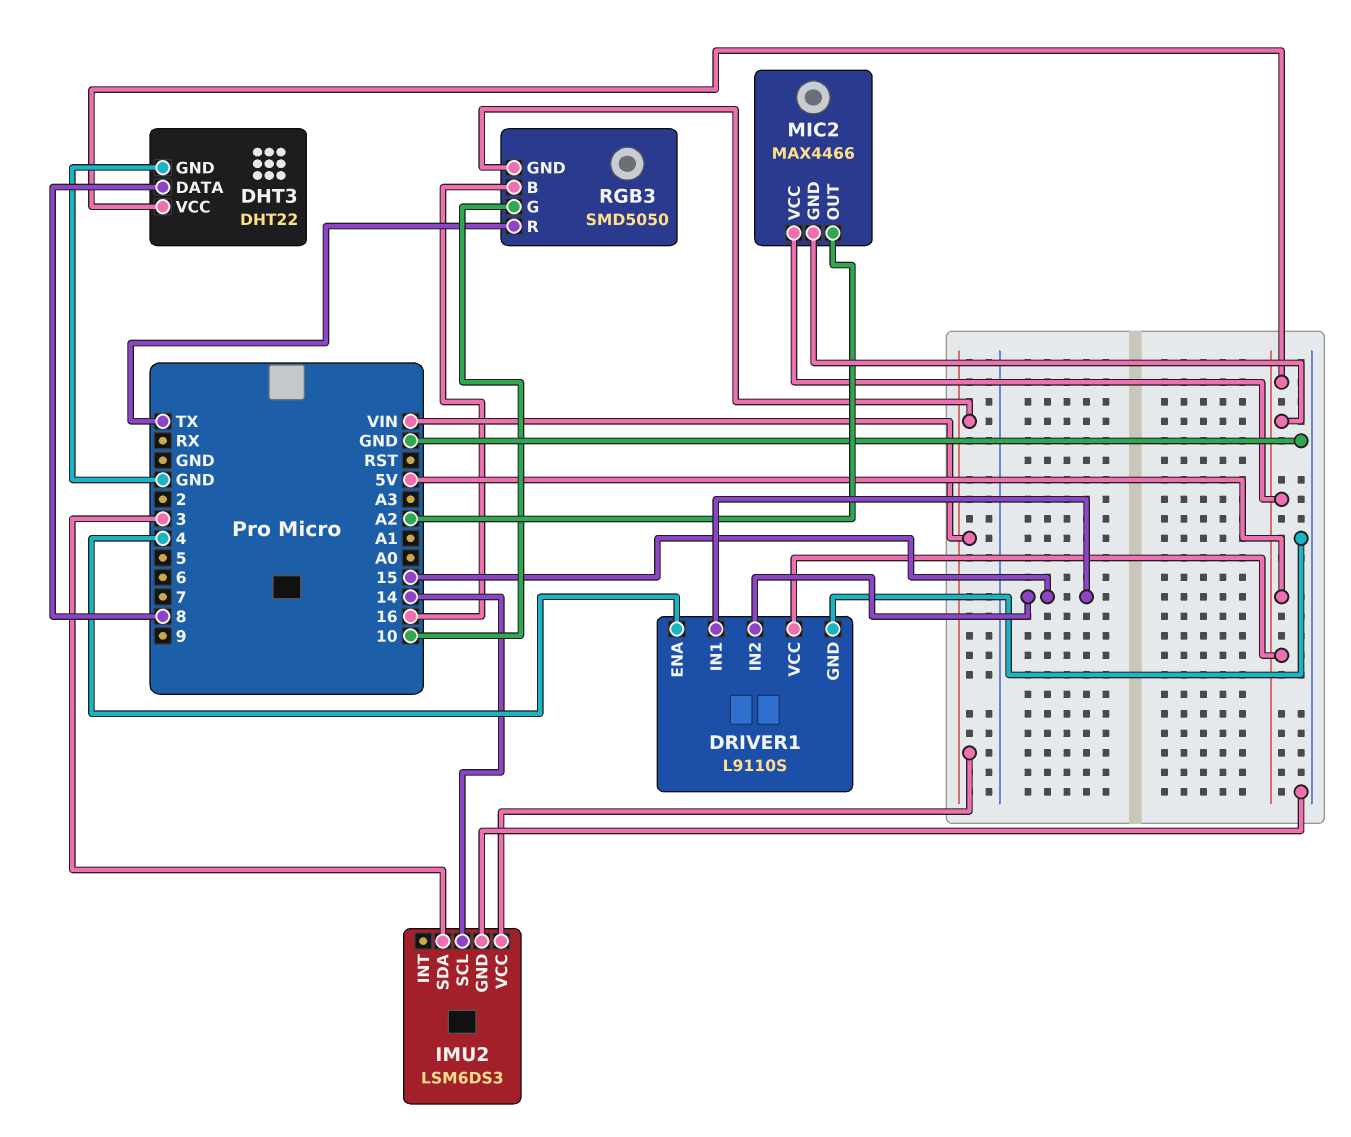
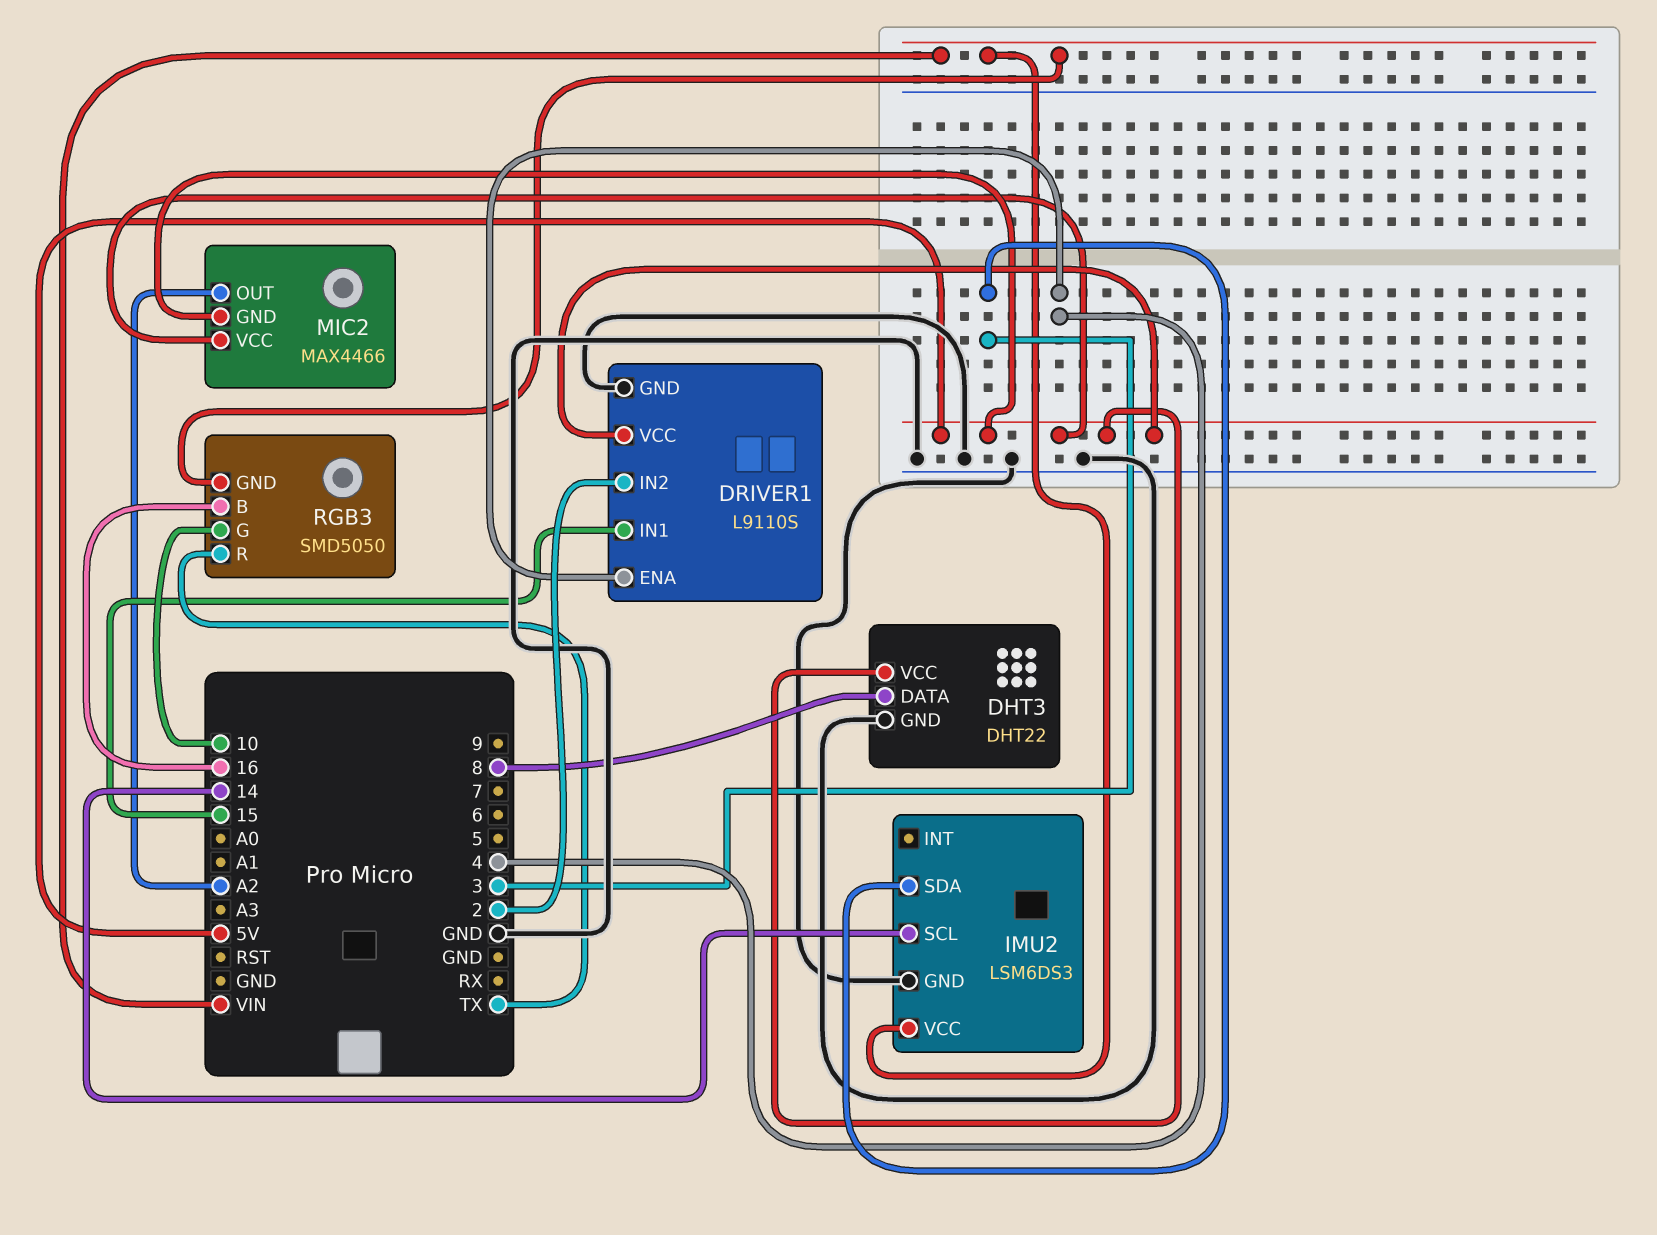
DRIVER1 pin IN2: 15 -> 2

